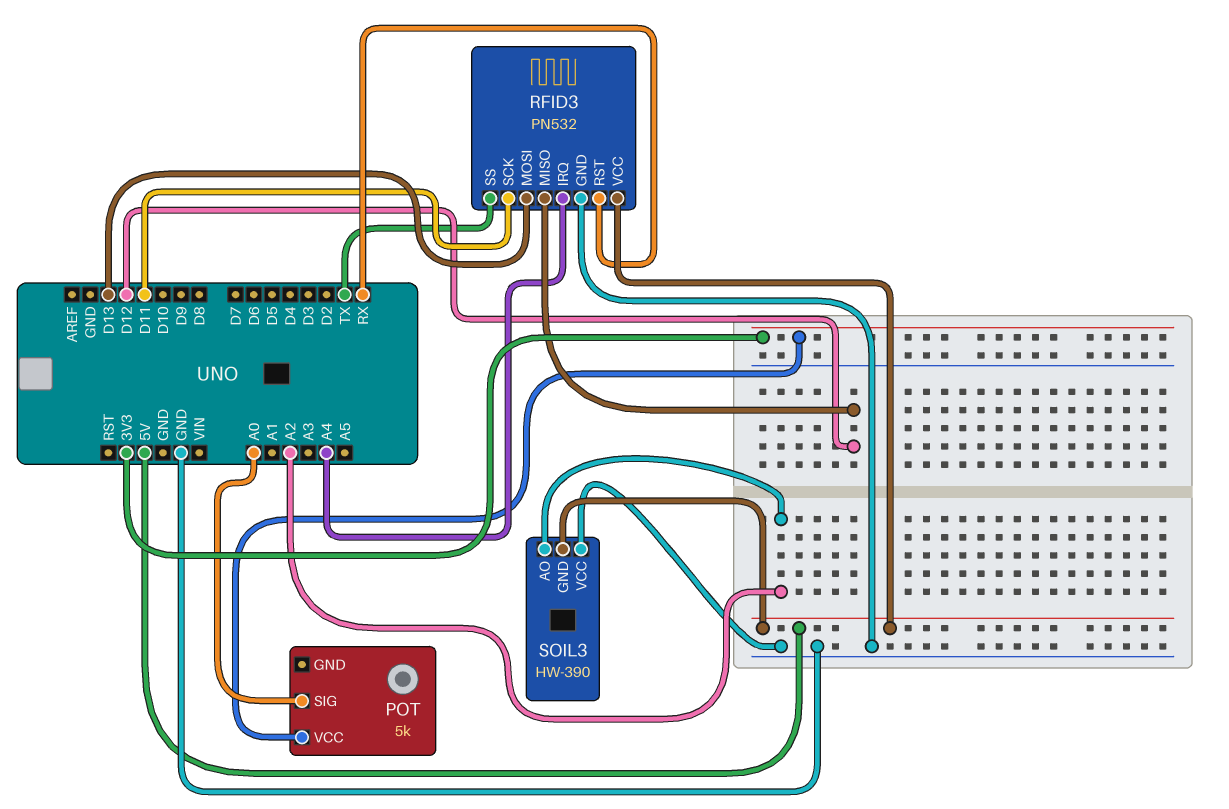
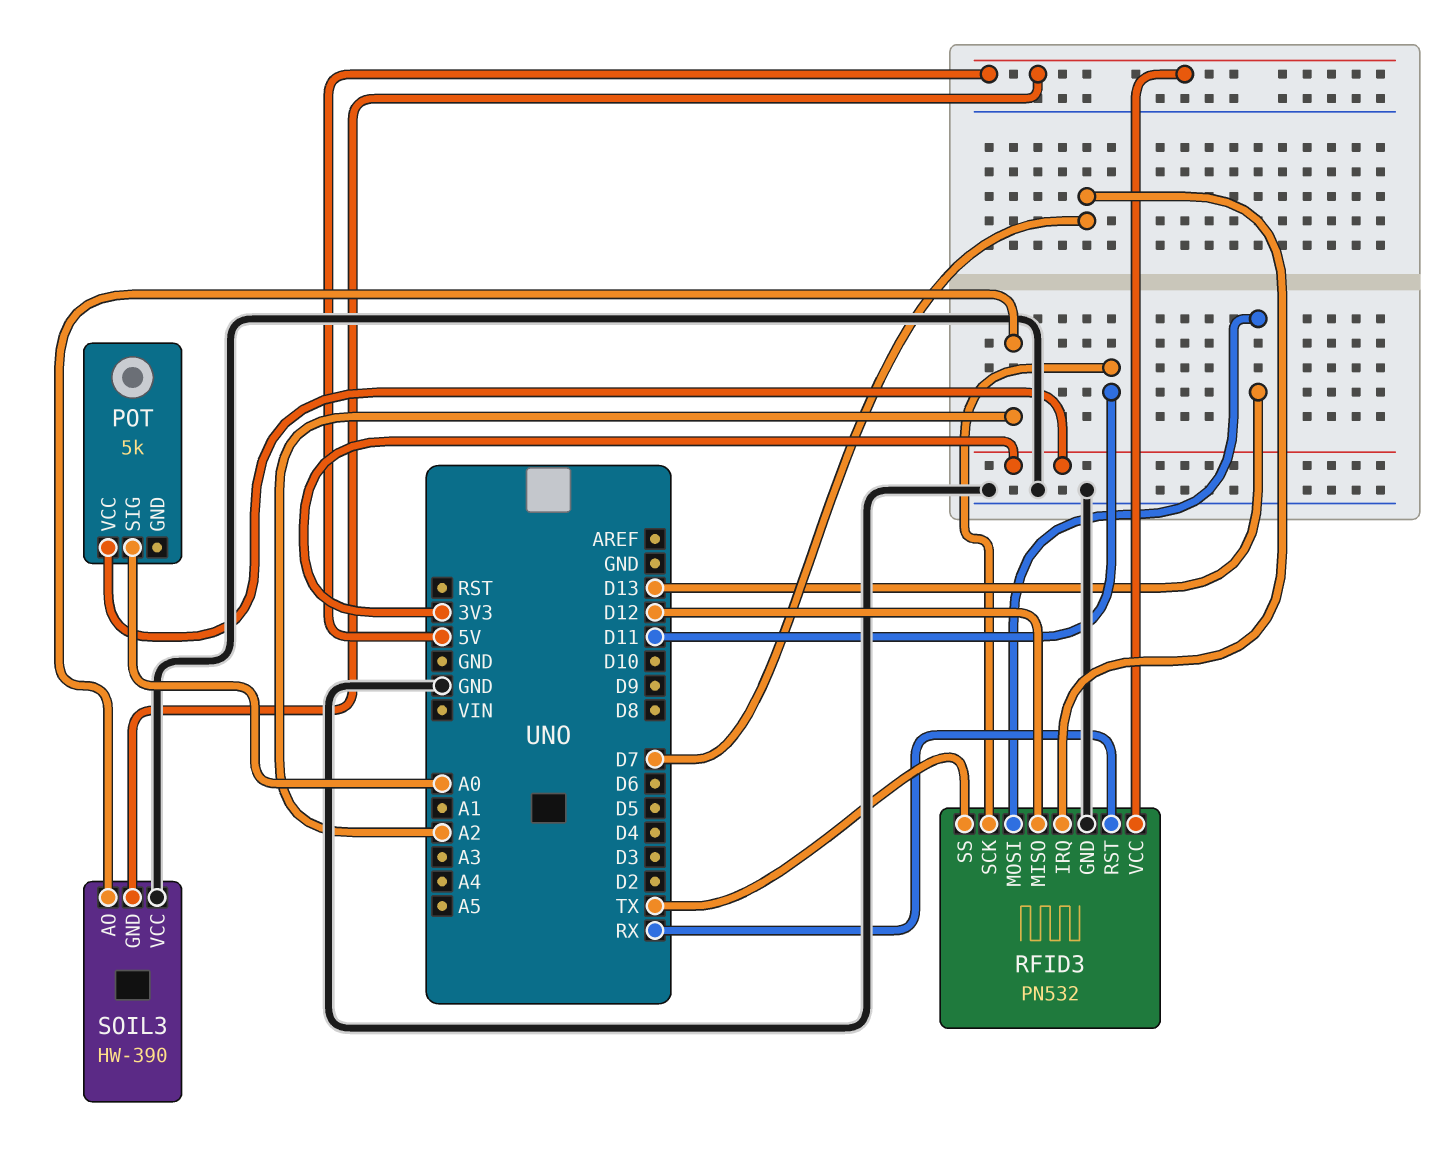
RFID3 pin IRQ: A4 -> D7

